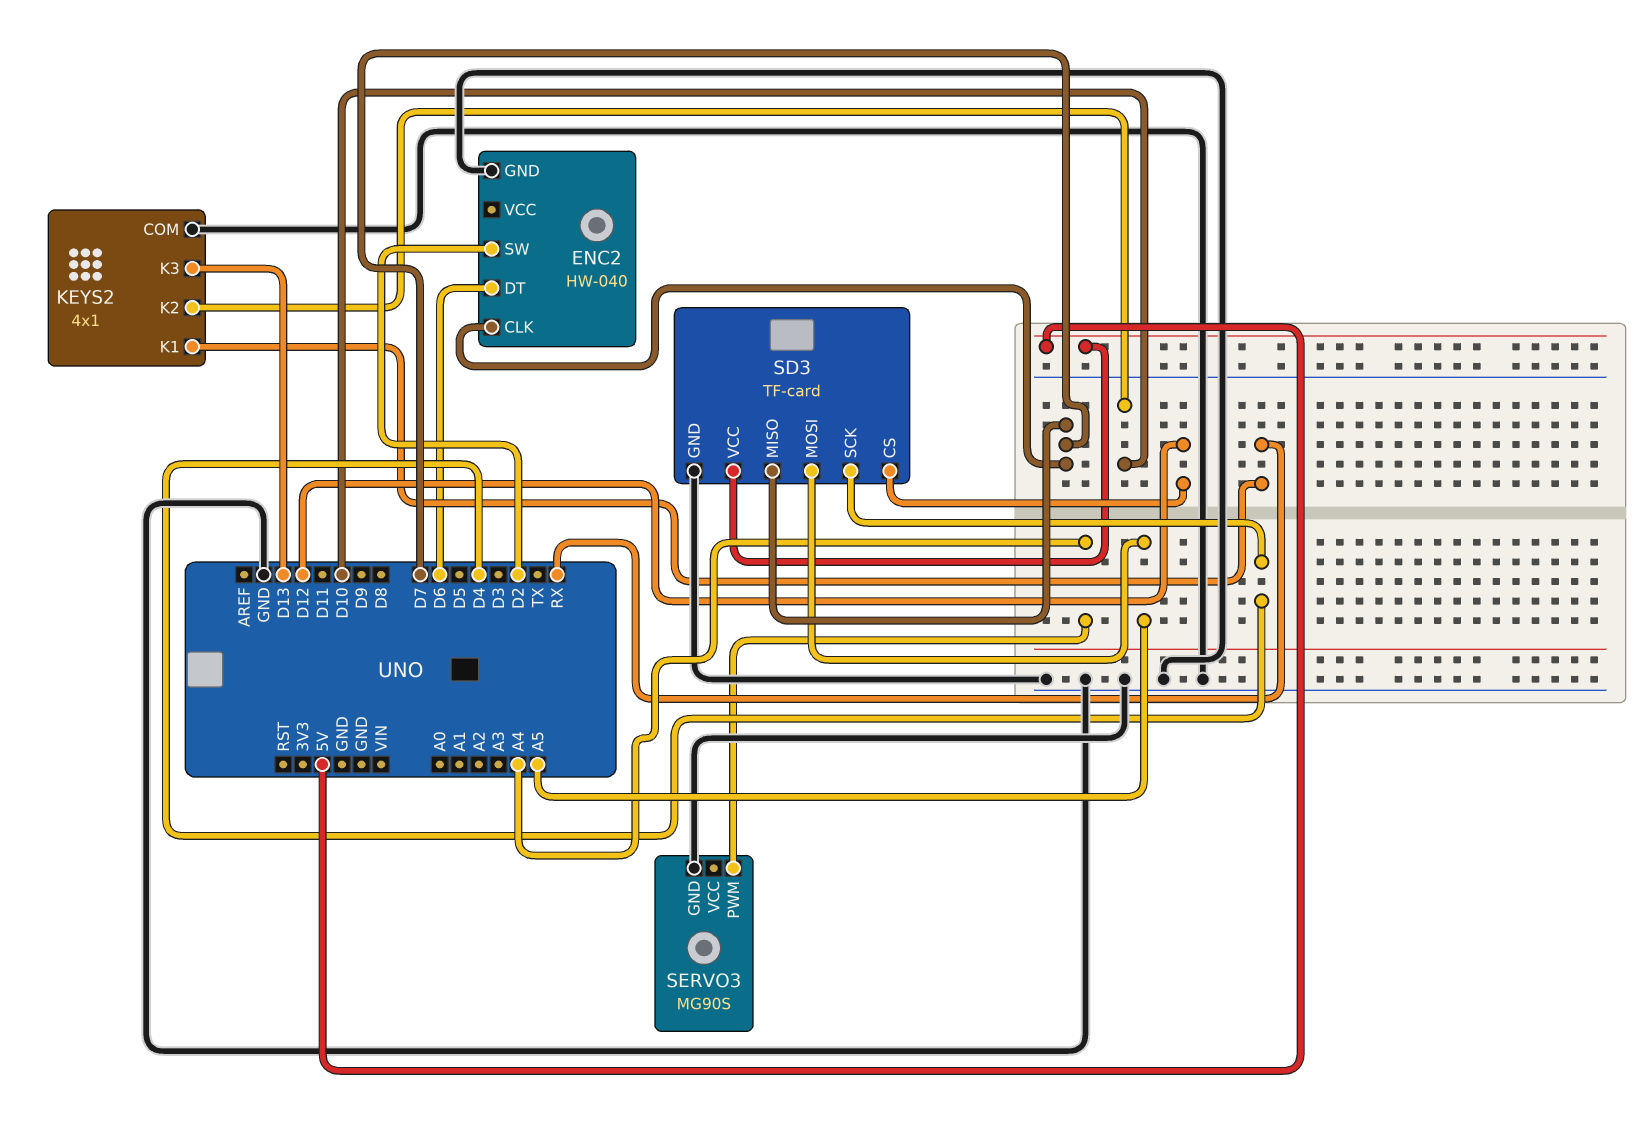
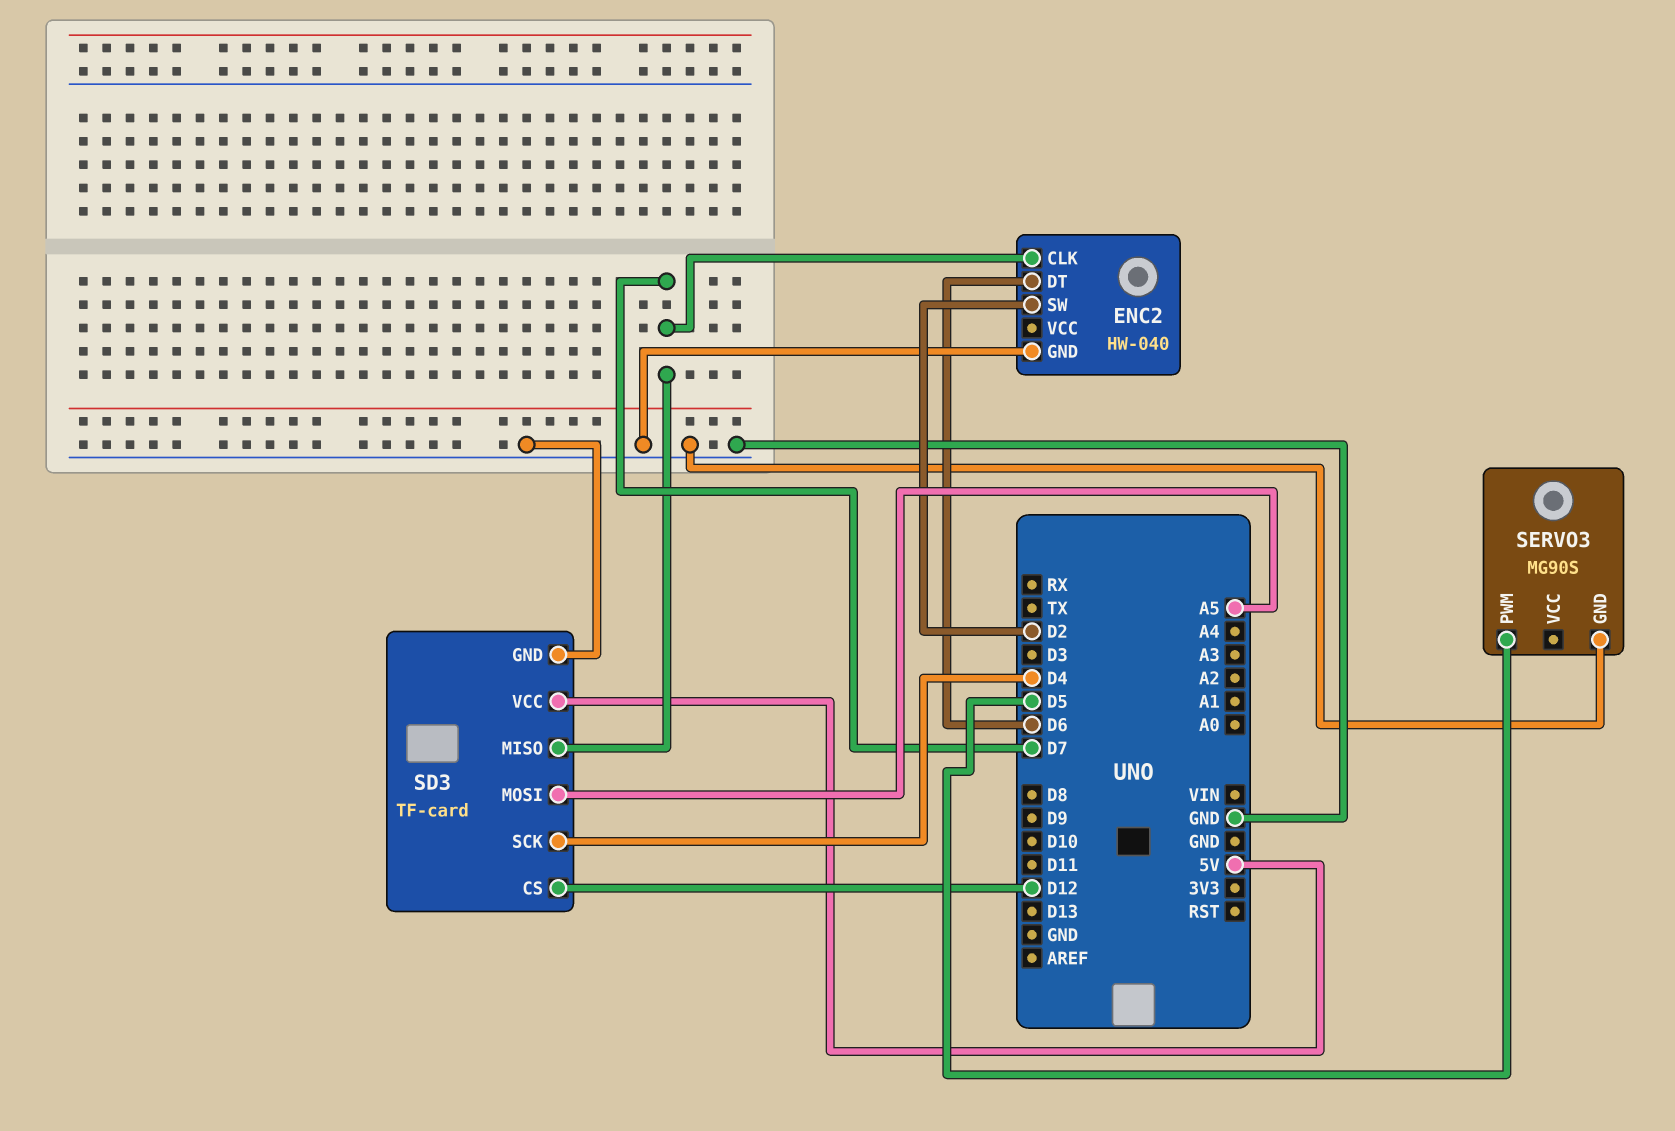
KEYS2: 4x1 -> none
KEYS2 pin COM: GND -> none
KEYS2 pin K1: RX -> none
KEYS2 pin K2: D10 -> none
KEYS2 pin K3: D13 -> none
SERVO3 pin PWM: A4 -> D5

